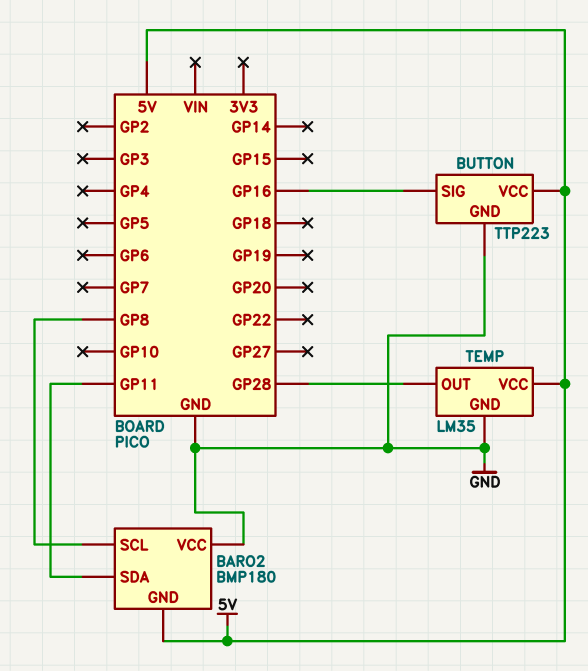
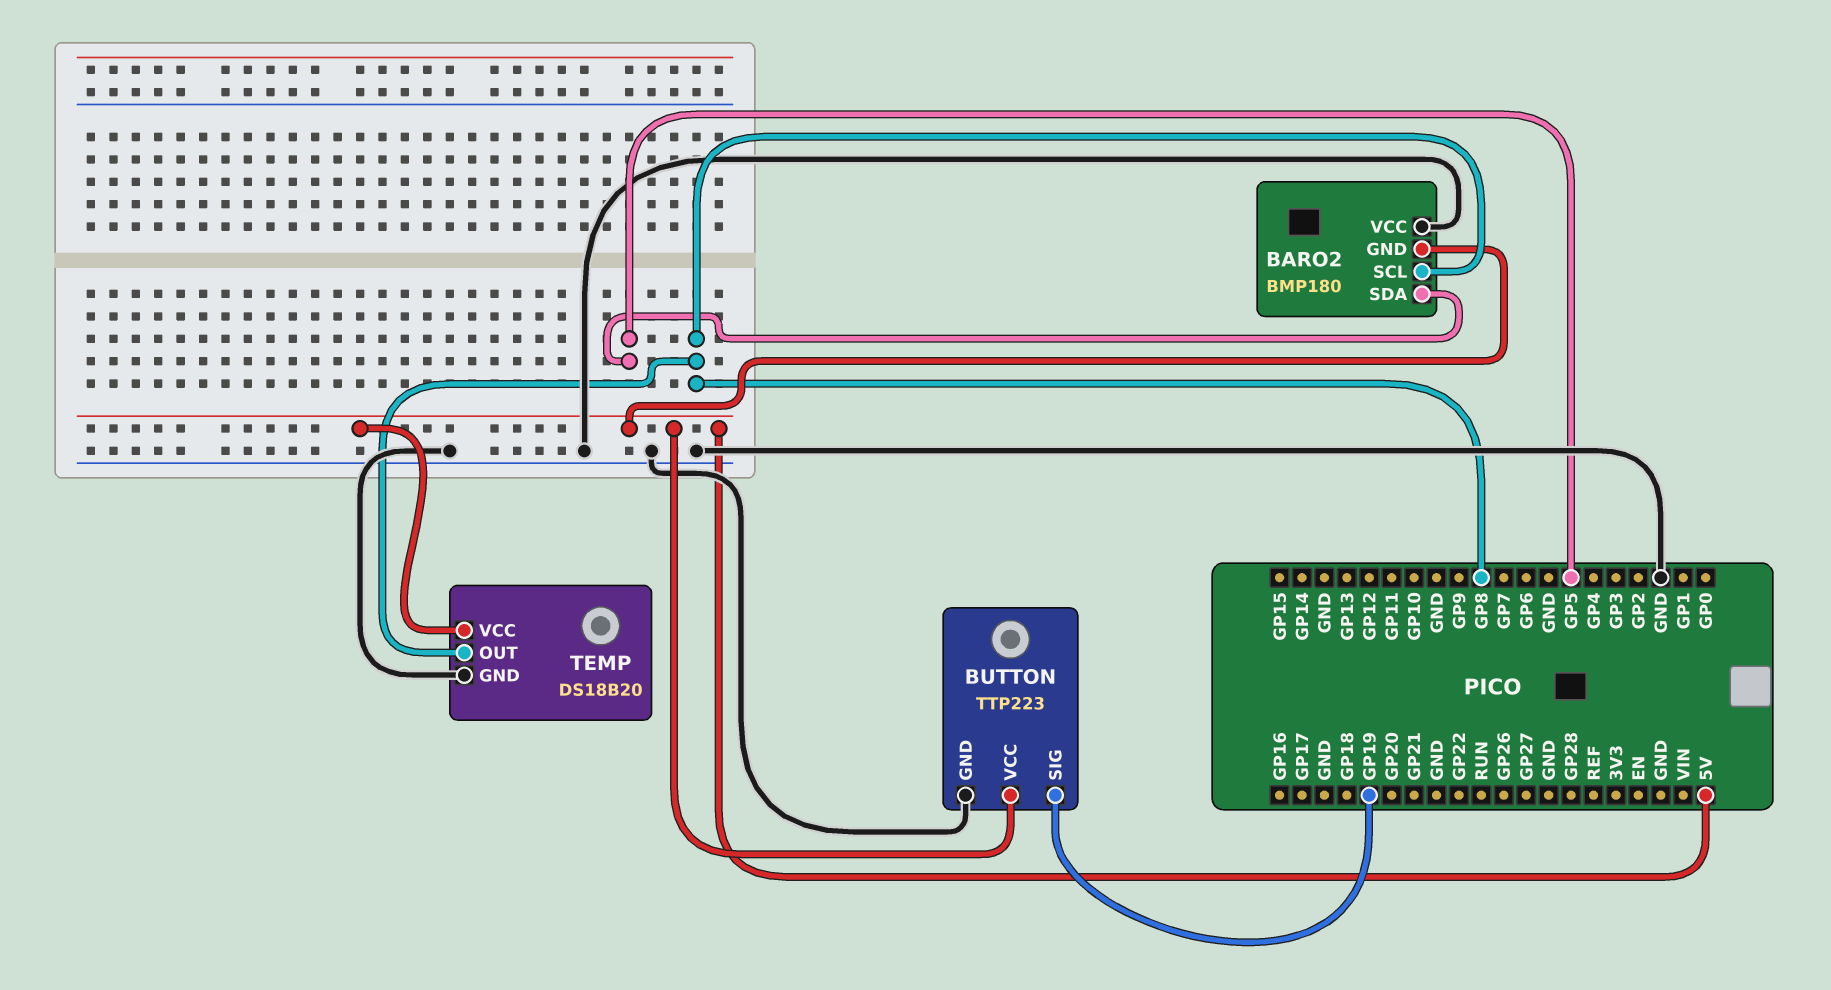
BARO2 pin SDA: GP11 -> GP5
BUTTON pin SIG: GP16 -> GP19
TEMP: LM35 -> DS18B20
TEMP pin OUT: GP28 -> GP8

